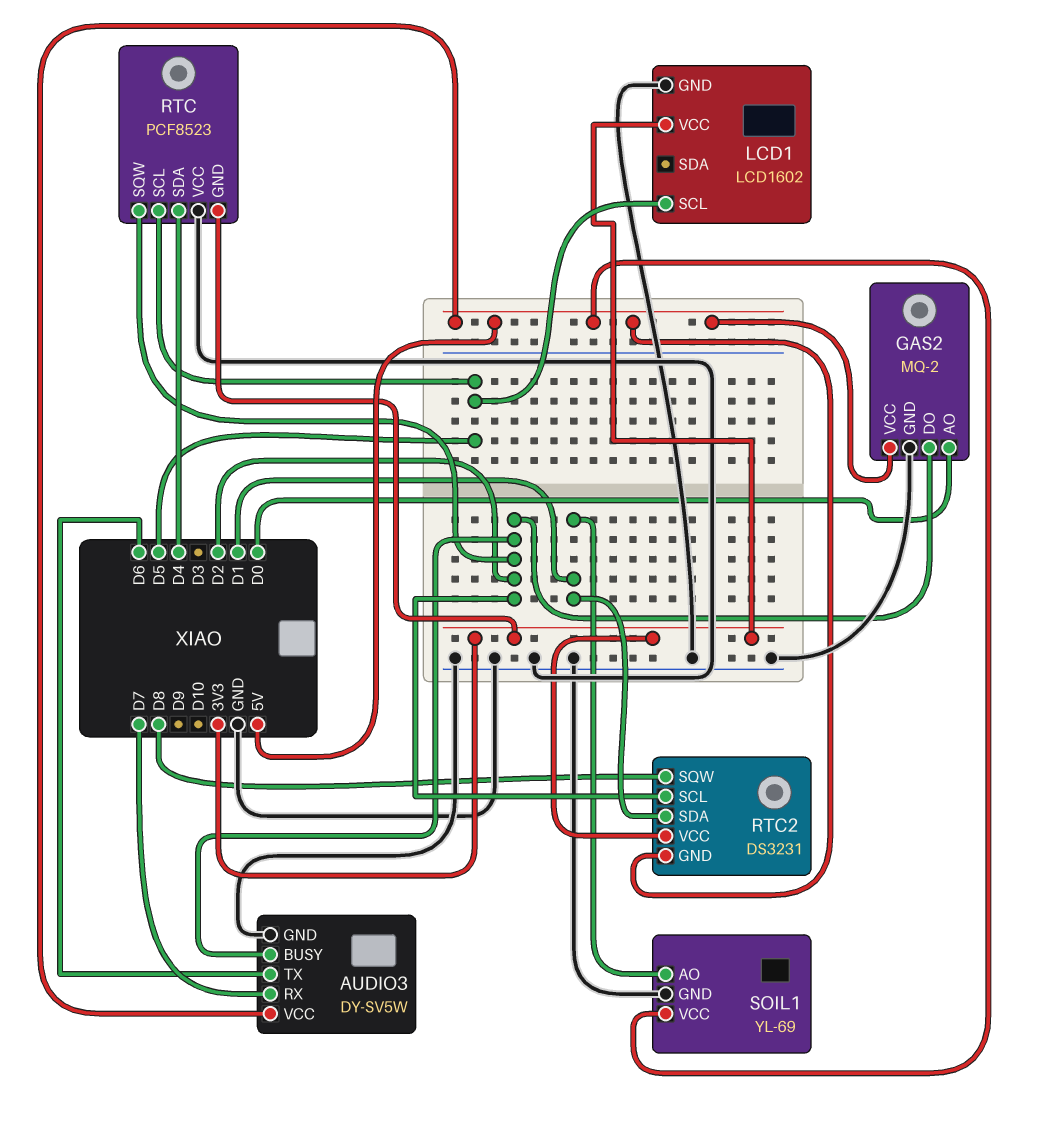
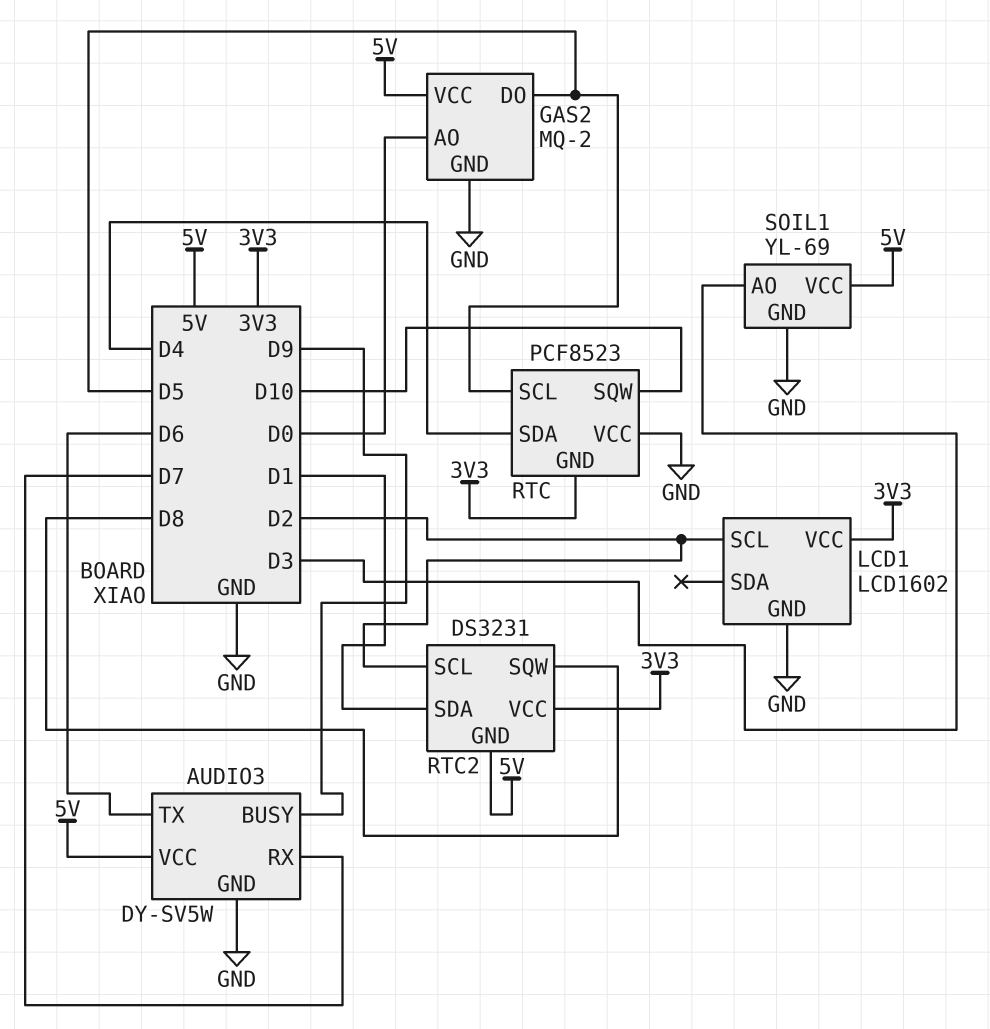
AUDIO3 pin BUSY: D2 -> D9
GAS2 pin DO: D2 -> D5
LCD1 pin SCL: D5 -> D2
RTC pin SQW: D2 -> D10
SOIL1 pin AO: D1 -> D3

